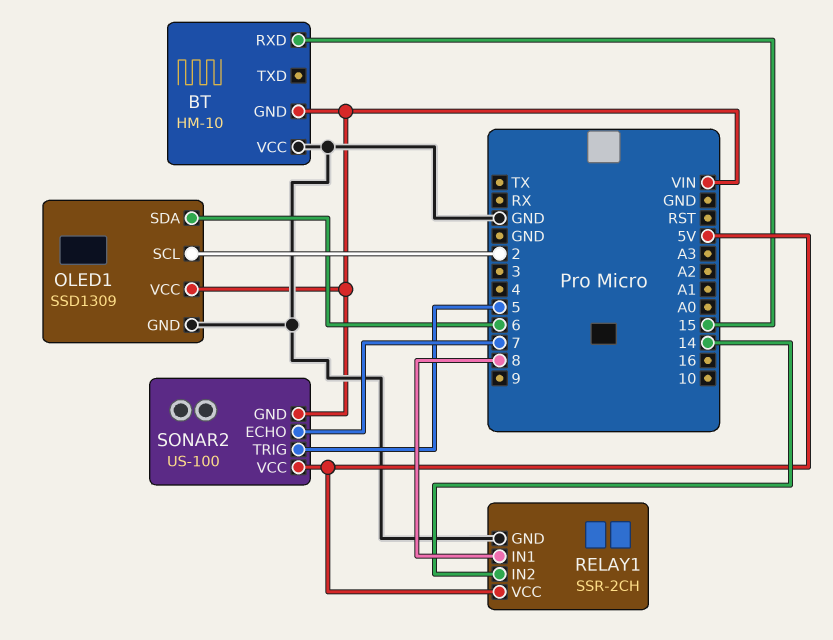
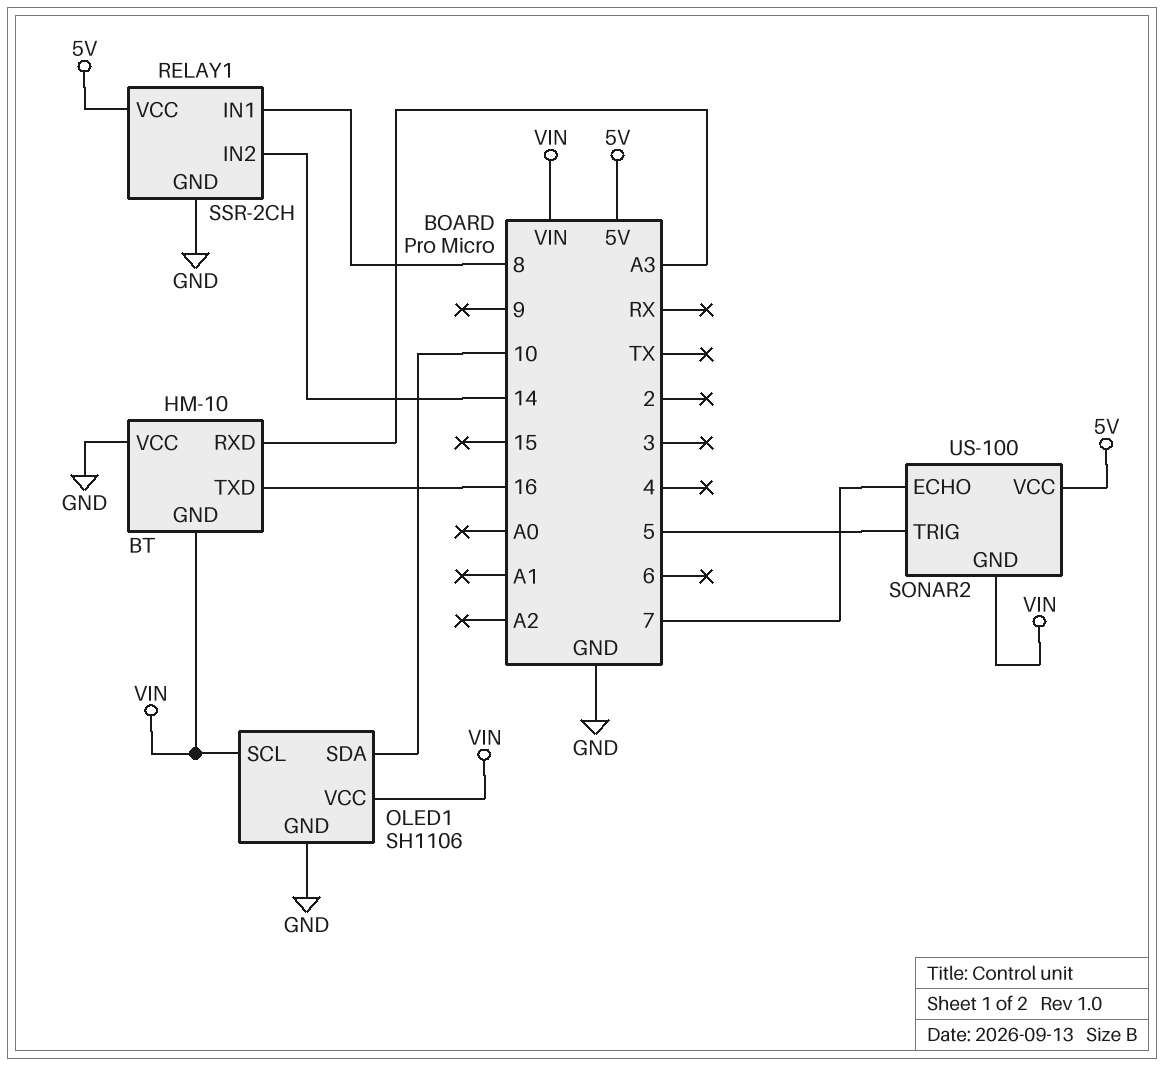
BT pin RXD: 15 -> A3
BT pin TXD: none -> 16
OLED1: SSD1309 -> SH1106
OLED1 pin SCL: 2 -> VIN
OLED1 pin SDA: 6 -> 10

